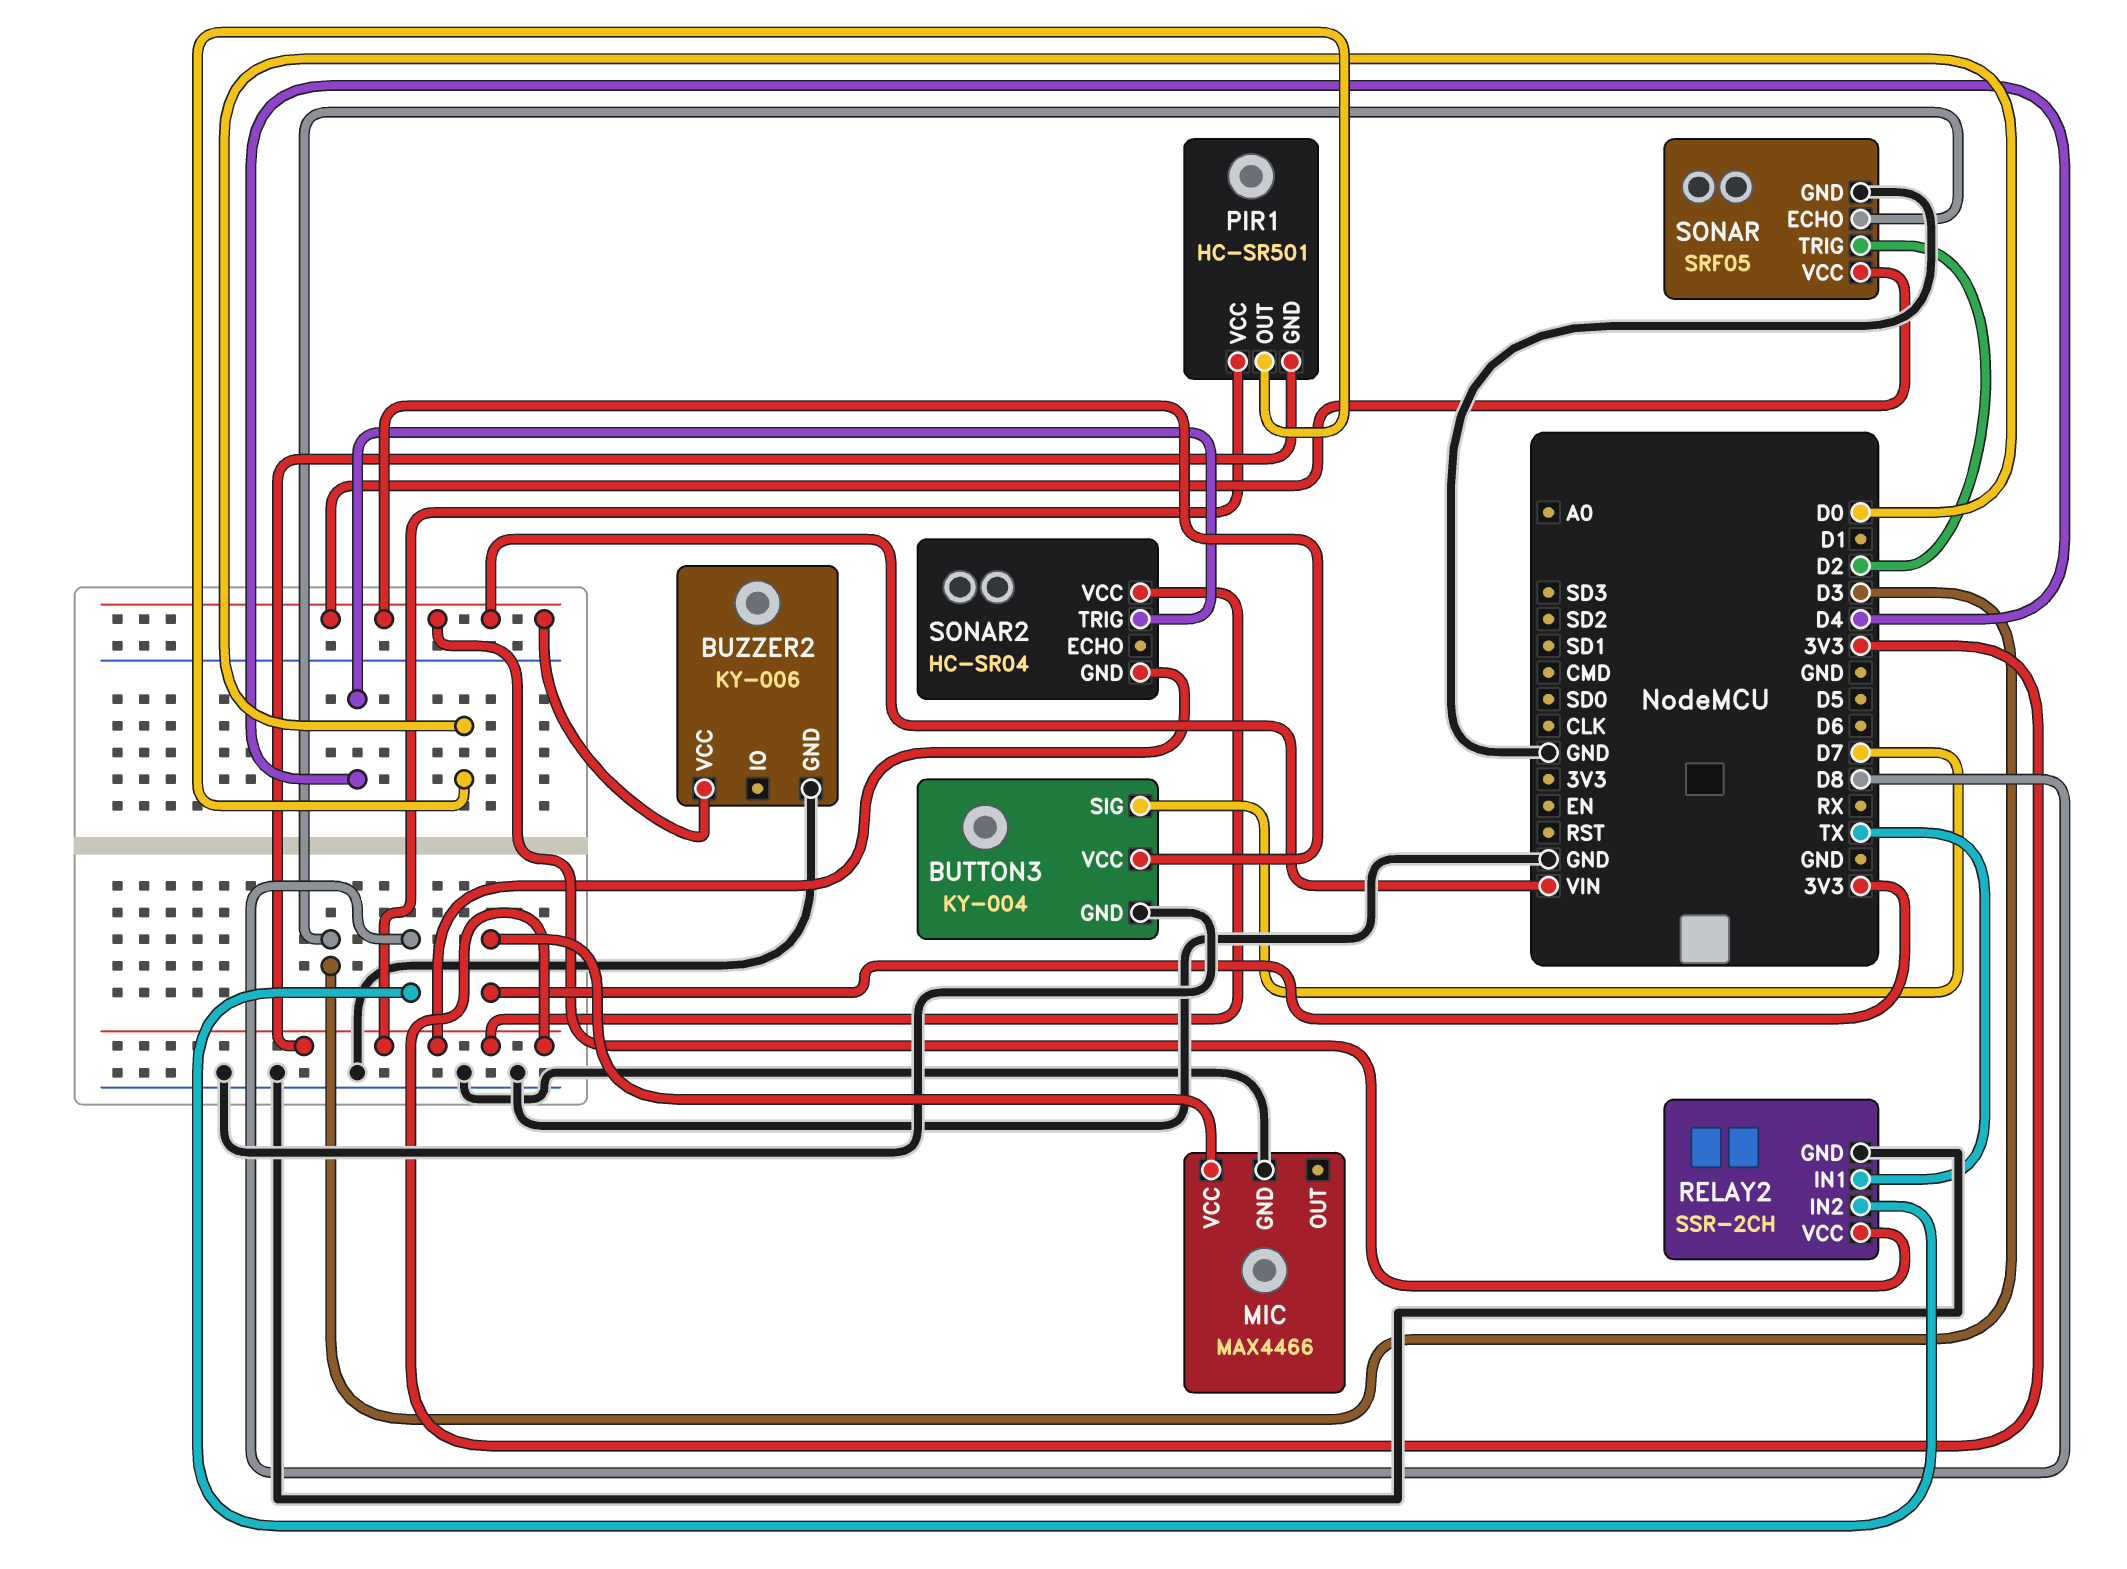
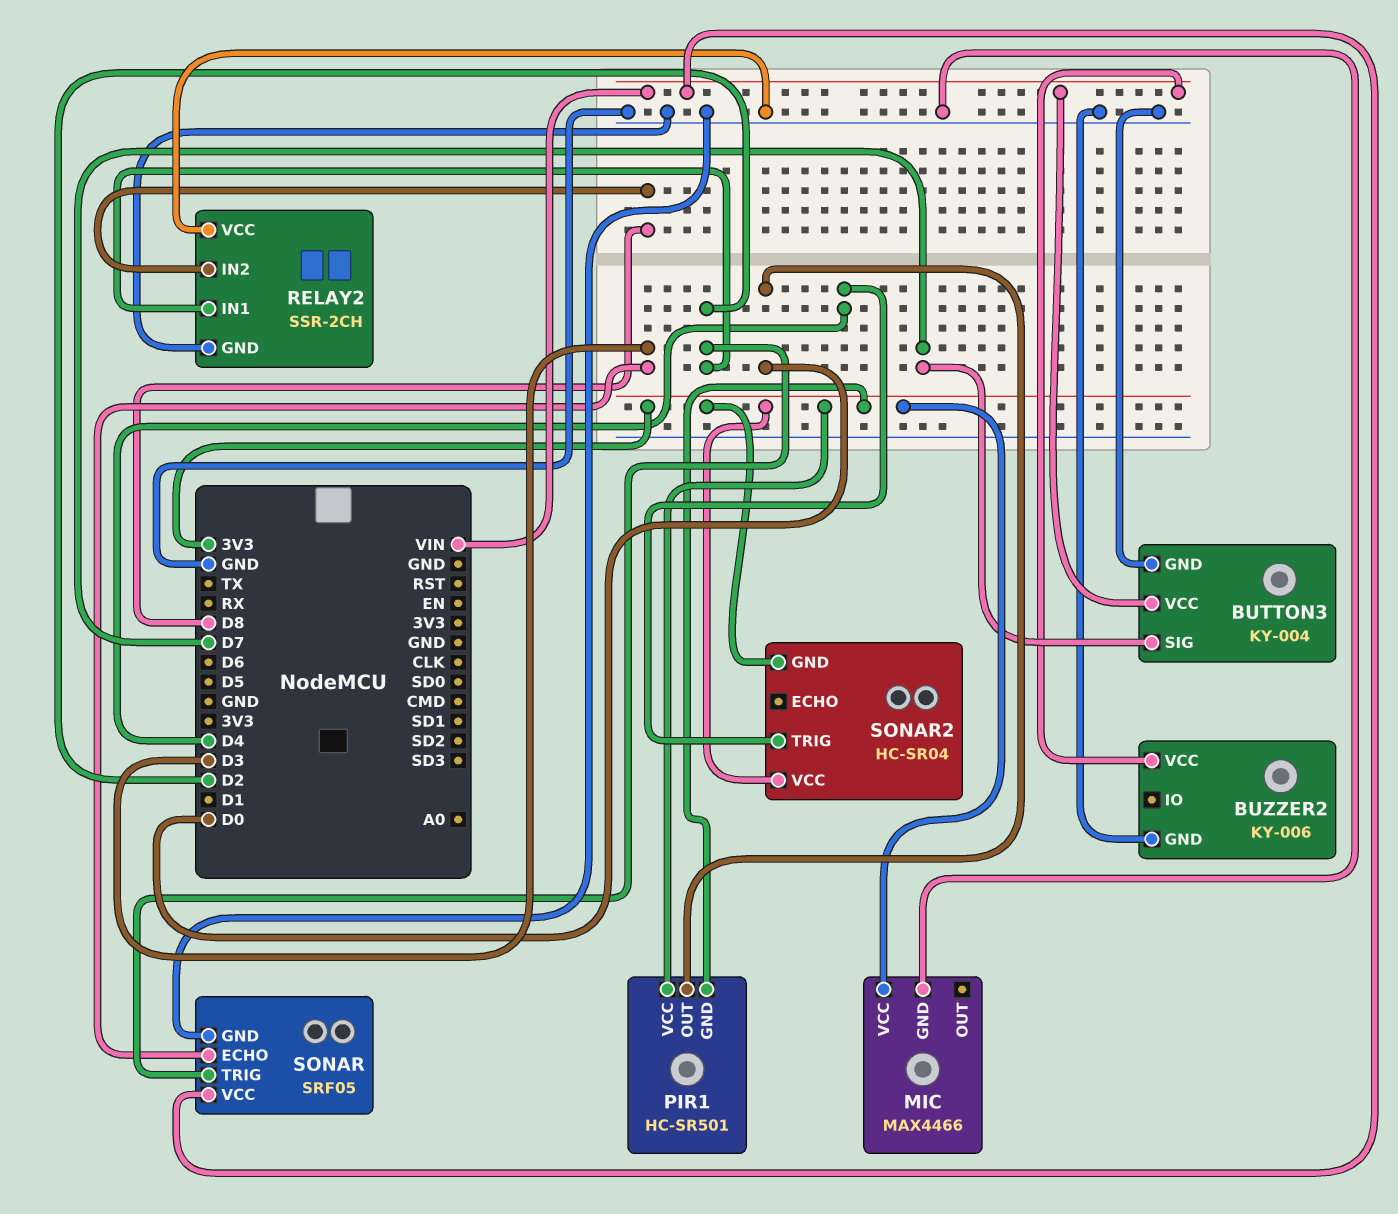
RELAY2 pin IN1: TX -> D2
RELAY2 pin VCC: VIN -> GND

